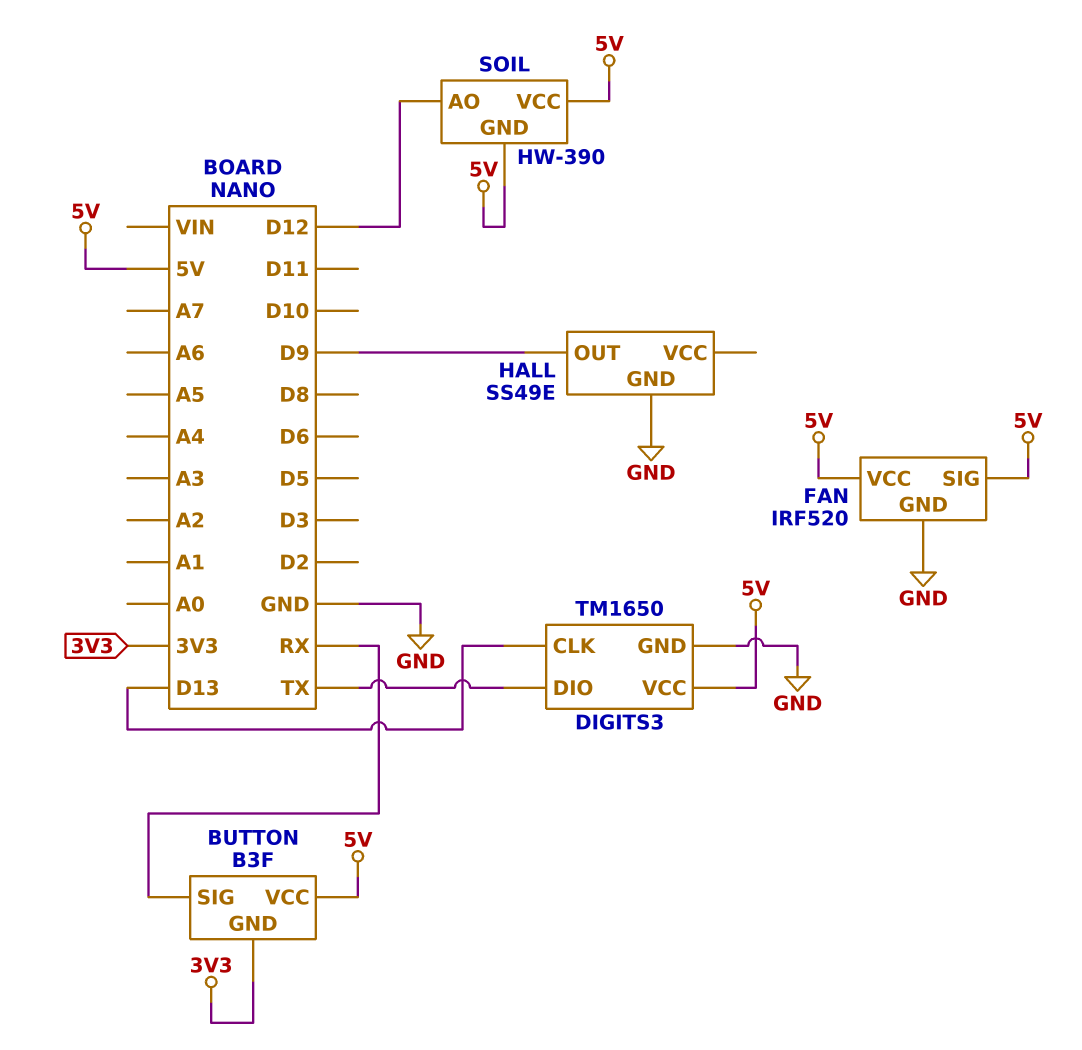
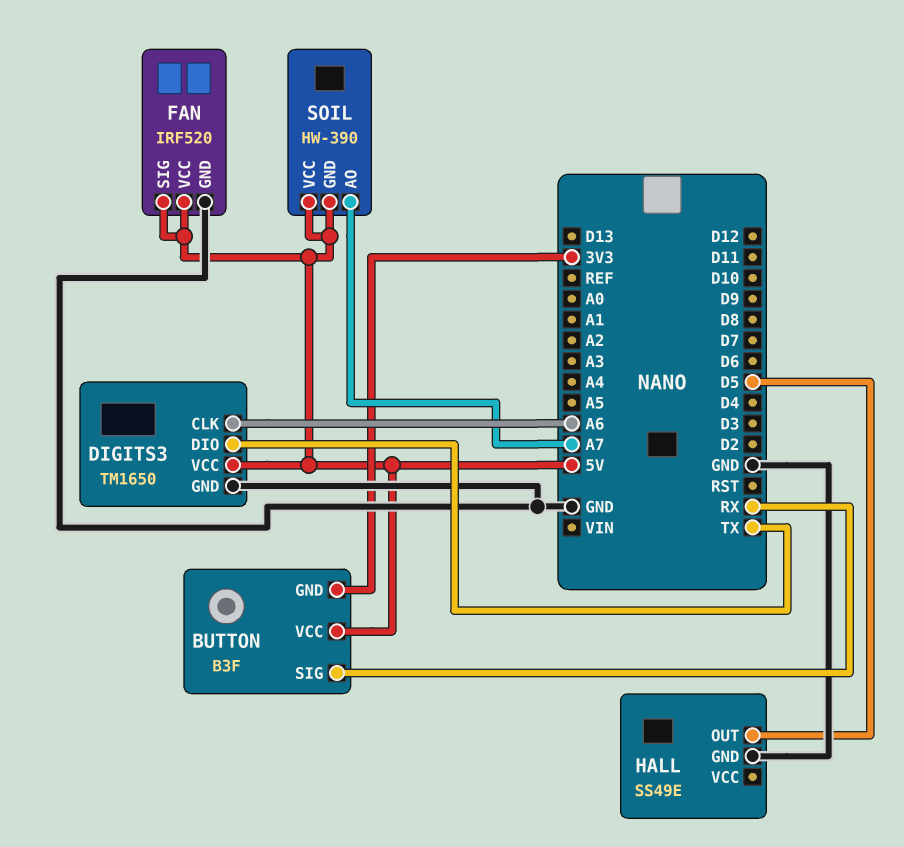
DIGITS3 pin CLK: D13 -> A6
HALL pin OUT: D9 -> D5
SOIL pin AO: D12 -> A7

